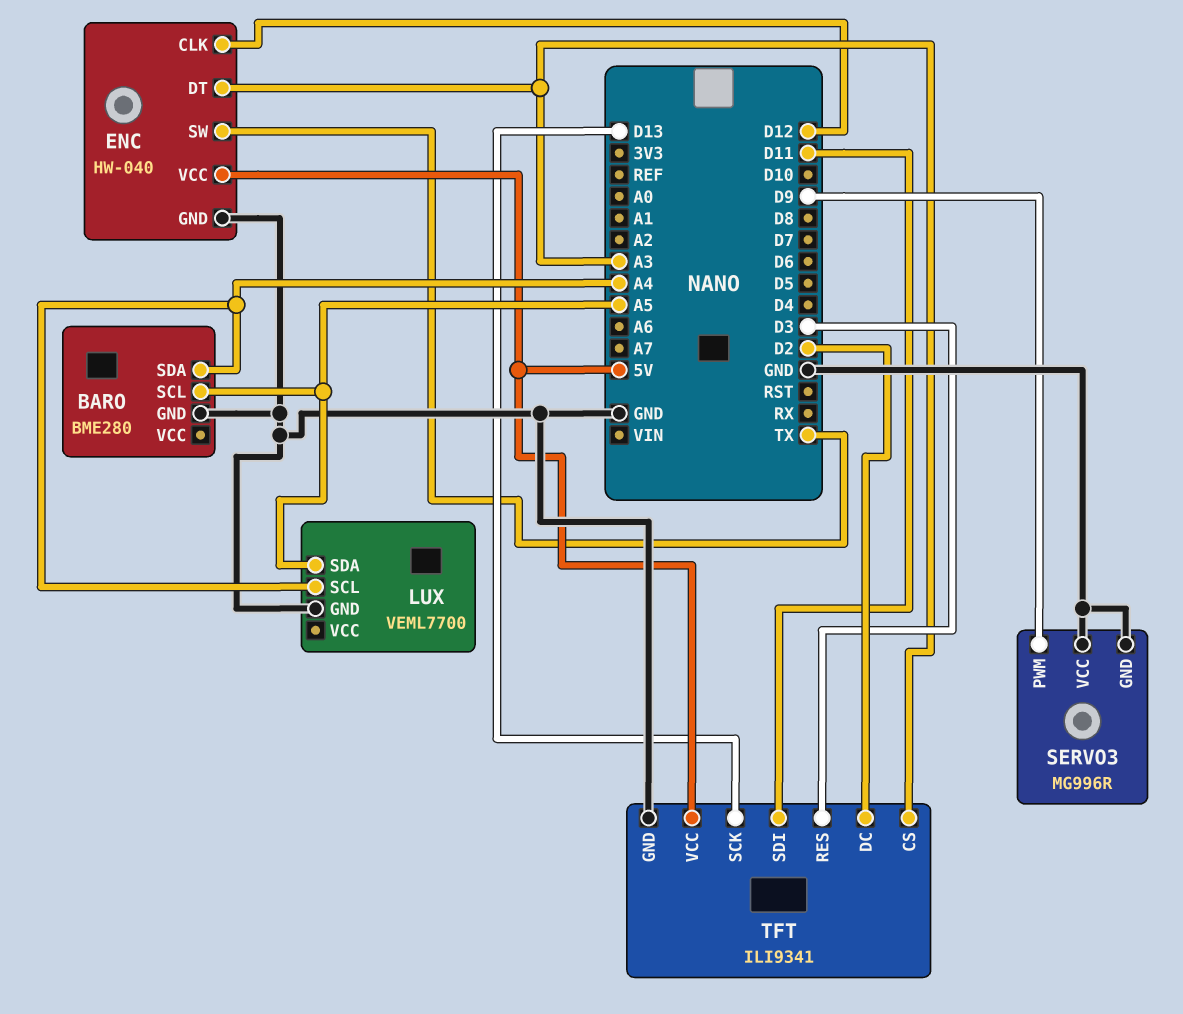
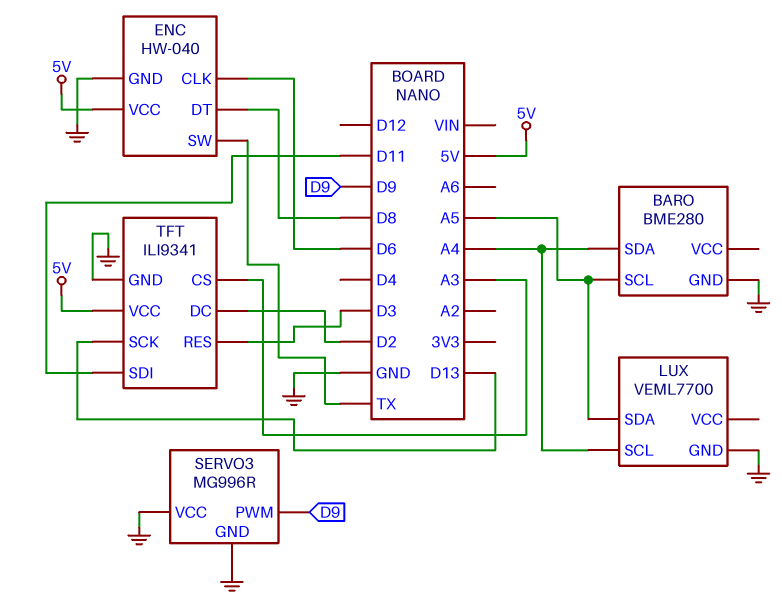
ENC pin CLK: D12 -> D6
ENC pin DT: A3 -> D8

